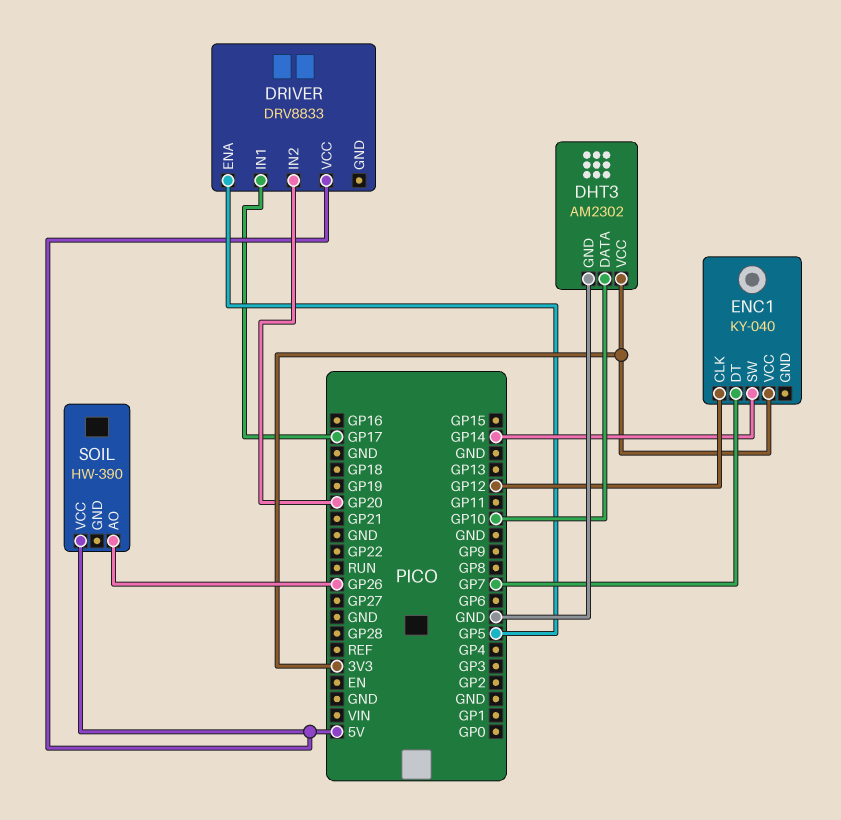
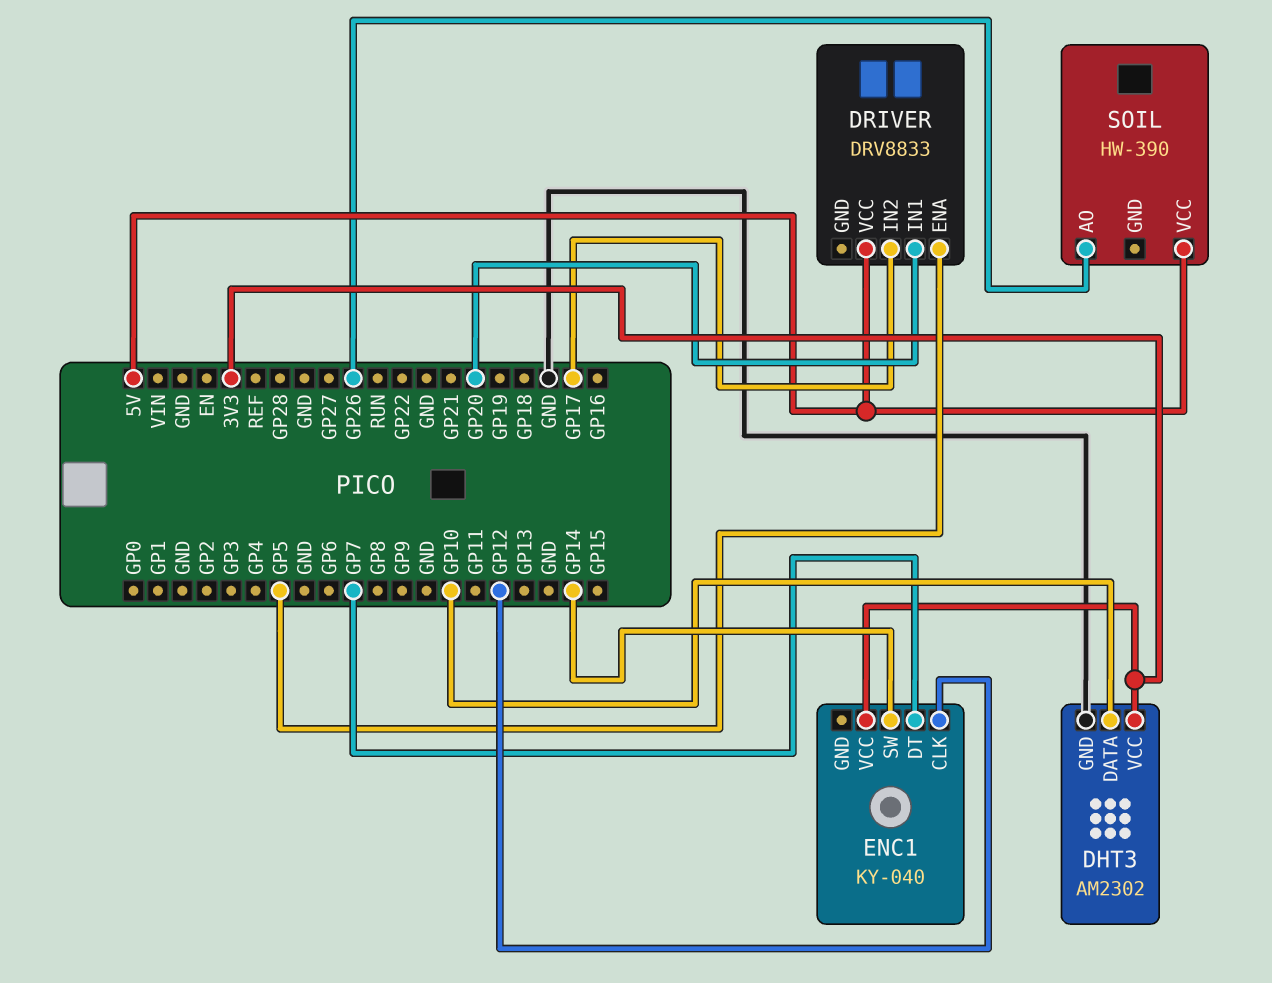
DRIVER pin IN1: GP17 -> GP20
DRIVER pin IN2: GP20 -> GP17

